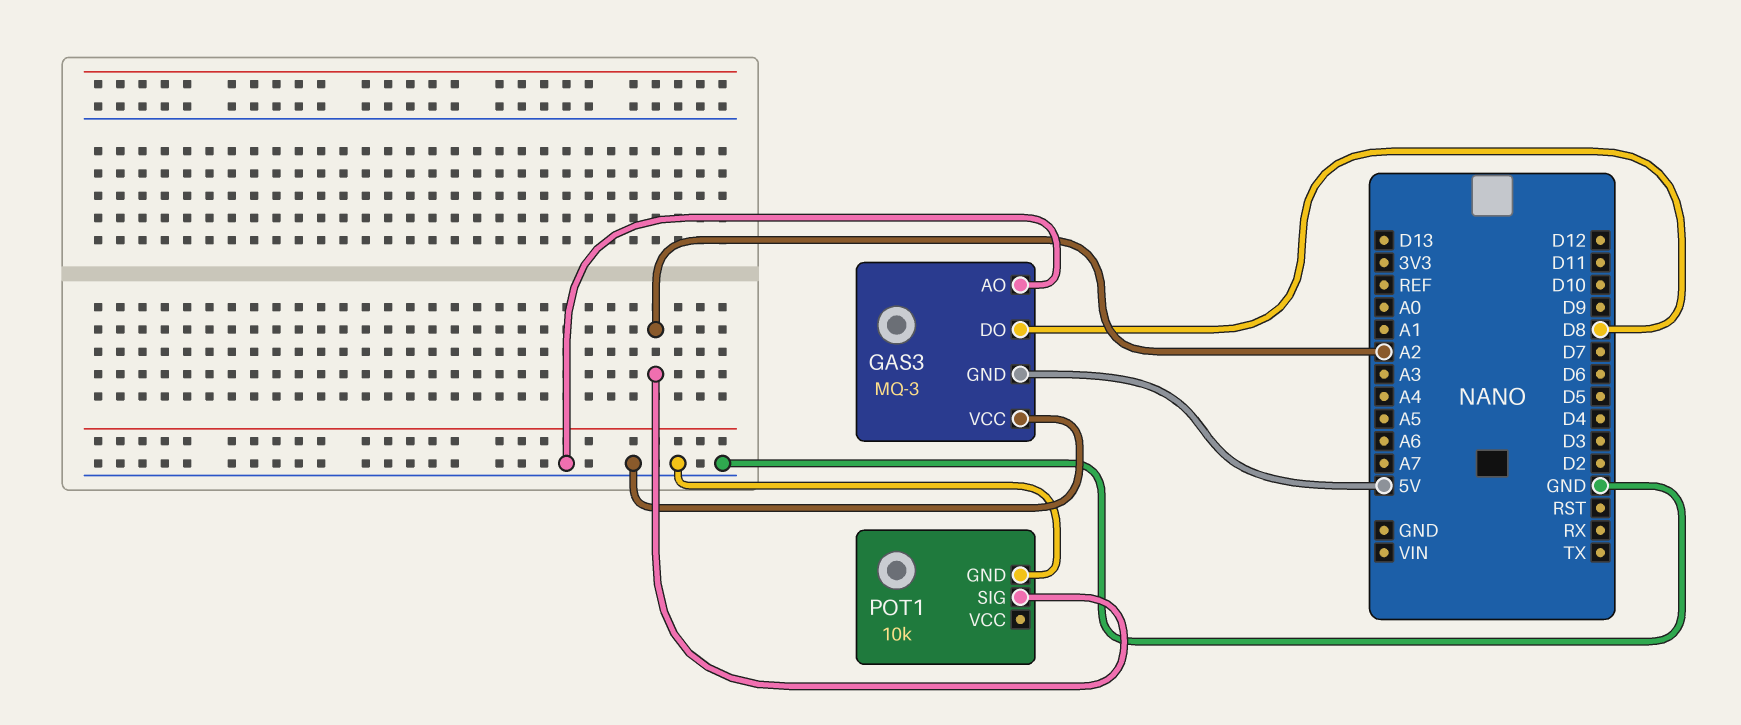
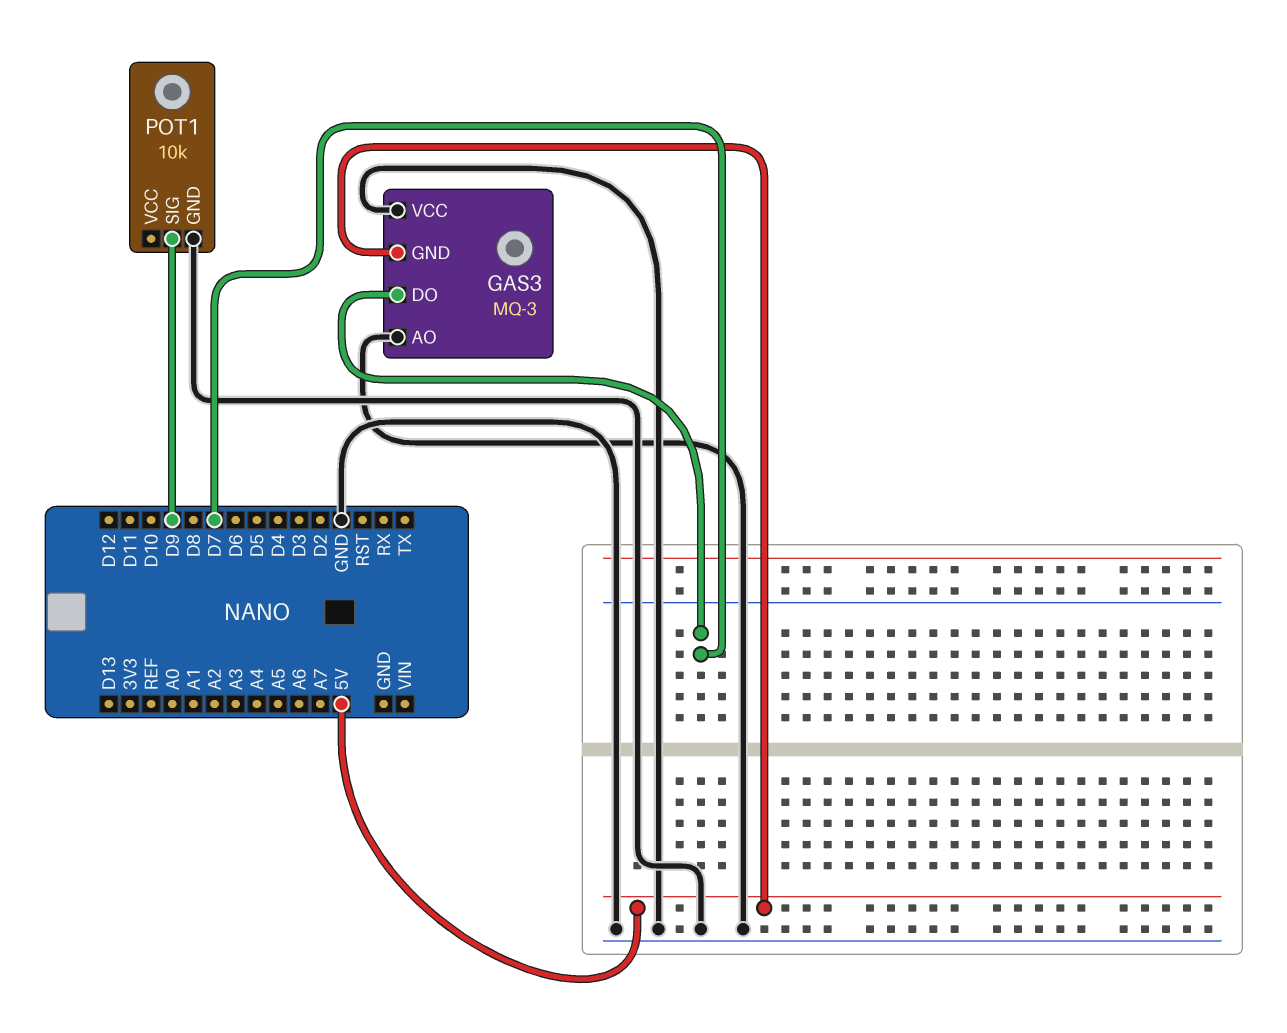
GAS3 pin DO: D8 -> D7
POT1 pin SIG: A2 -> D9

